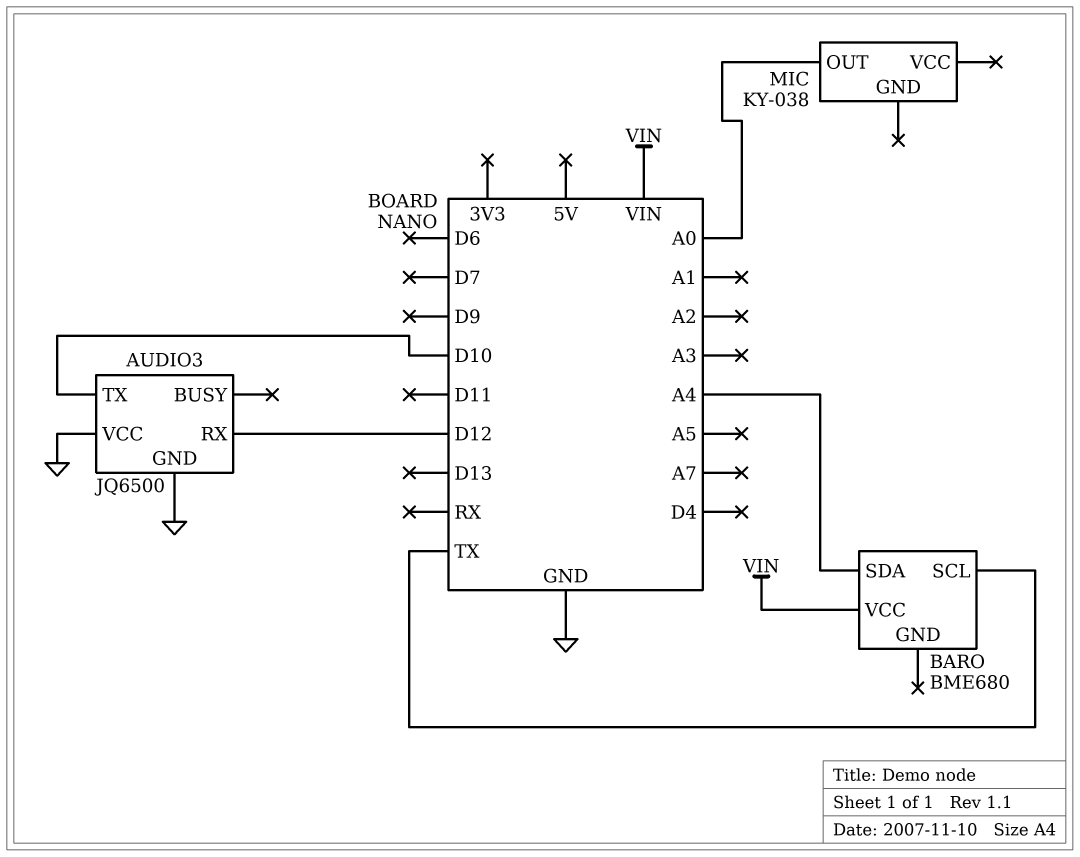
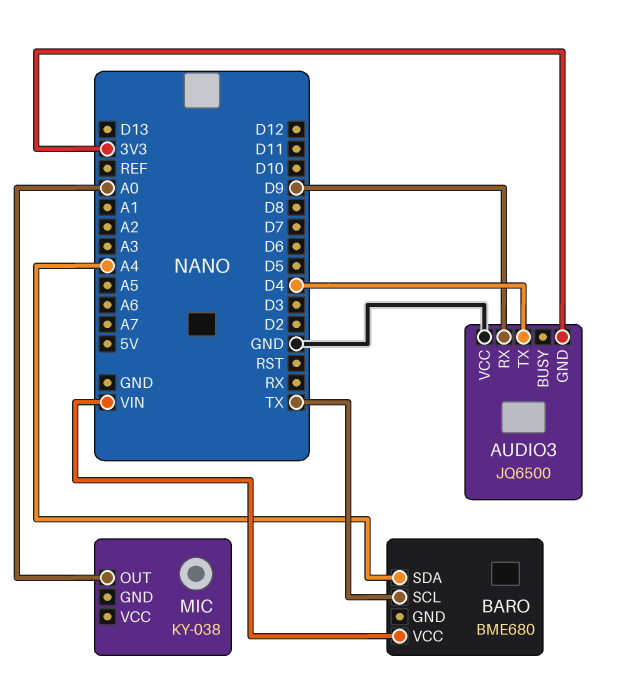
AUDIO3 pin GND: GND -> 3V3
AUDIO3 pin RX: D12 -> D9
AUDIO3 pin TX: D10 -> D4

